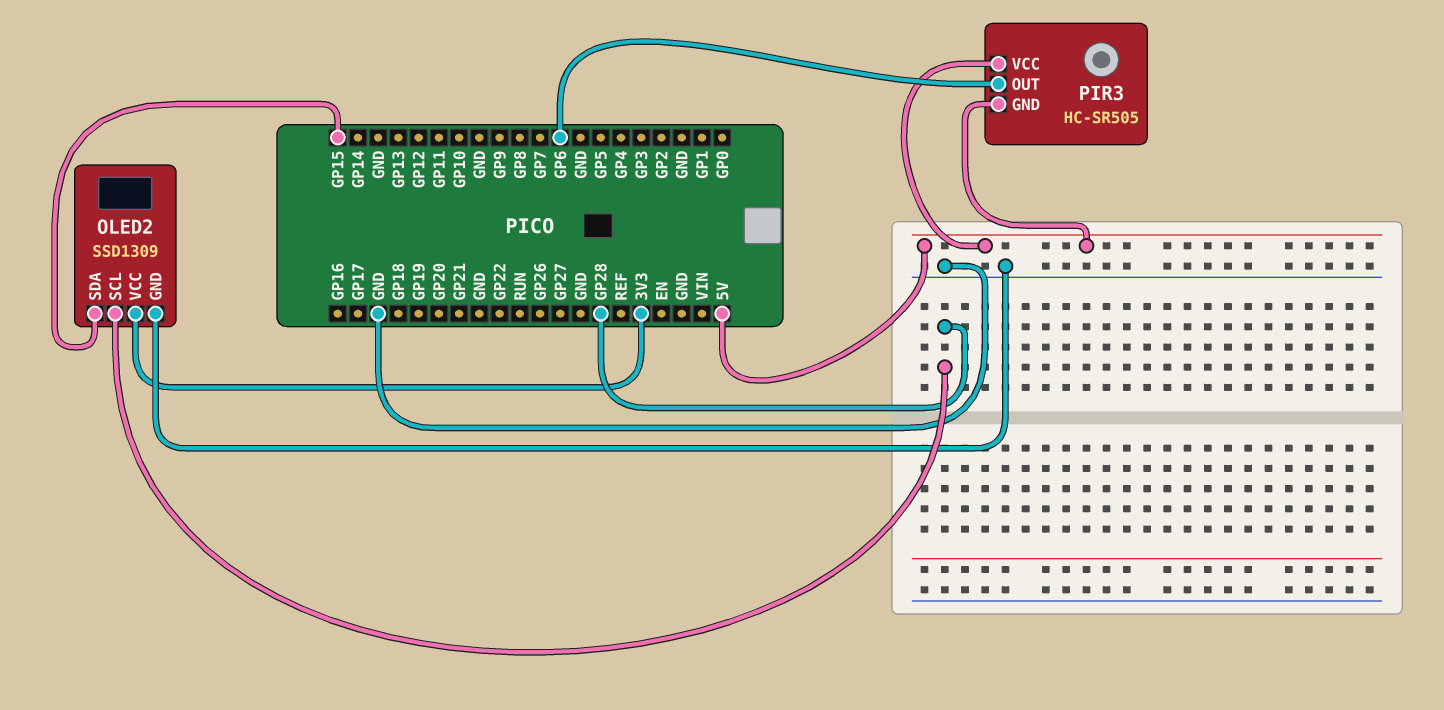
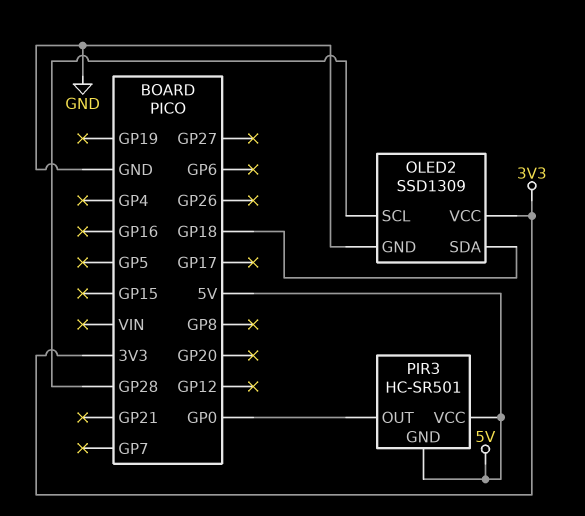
OLED2 pin SDA: GP15 -> GP18
PIR3: HC-SR505 -> HC-SR501
PIR3 pin OUT: GP6 -> GP0

